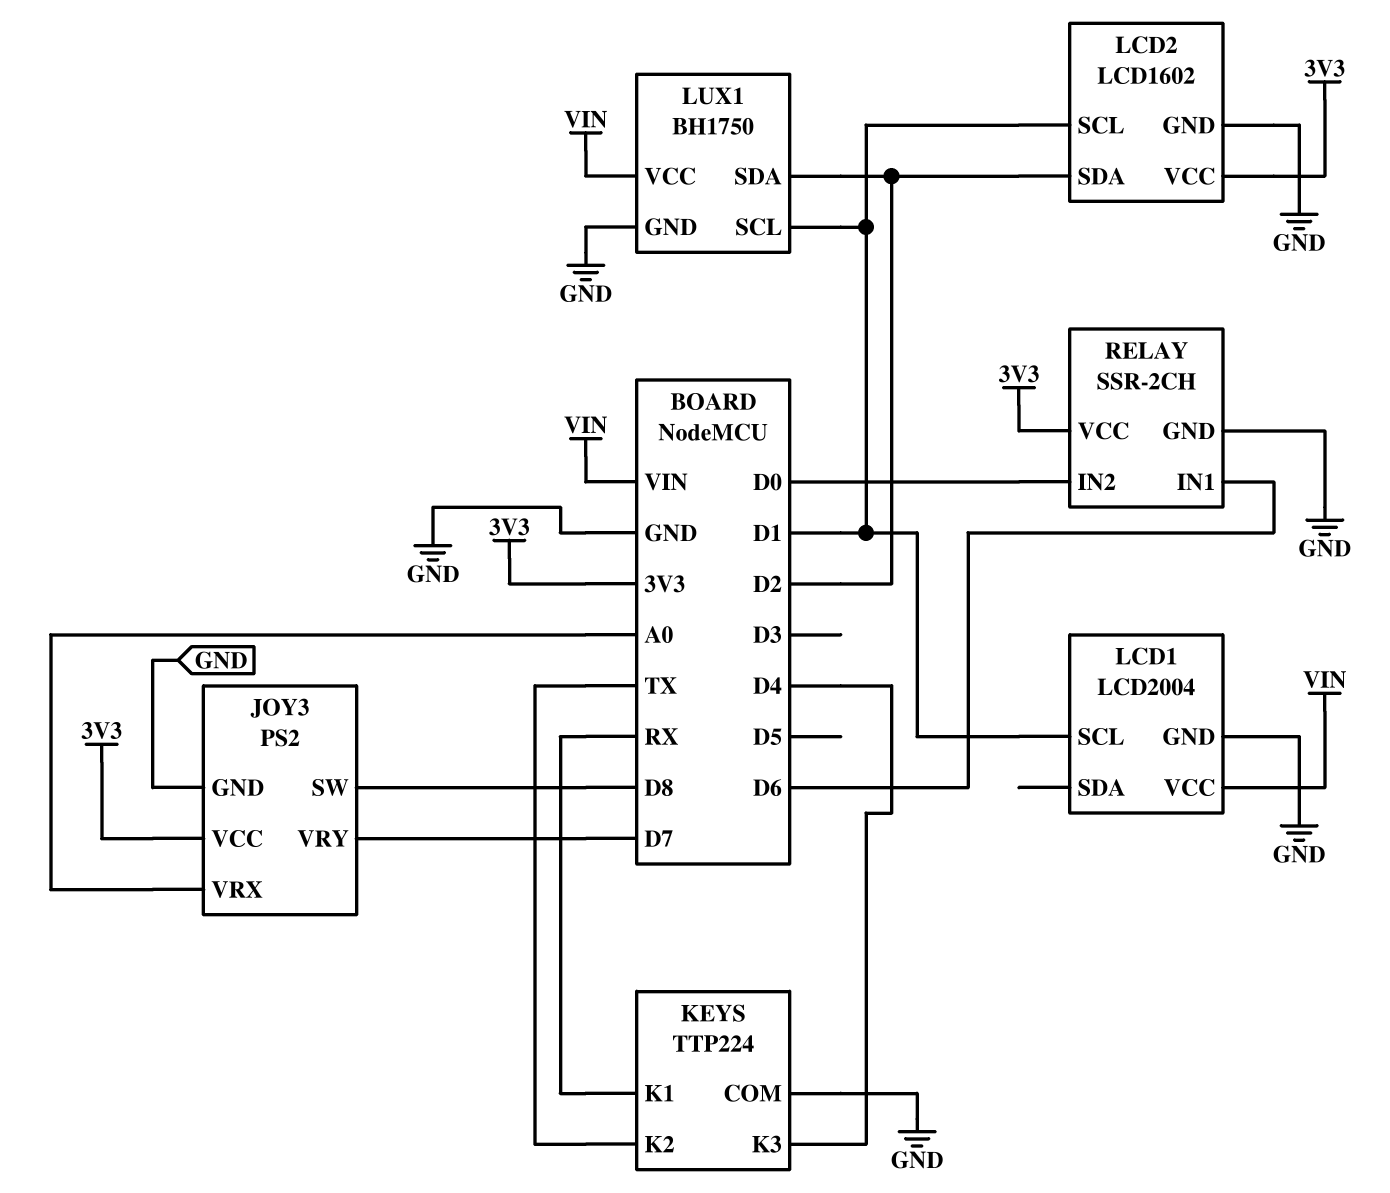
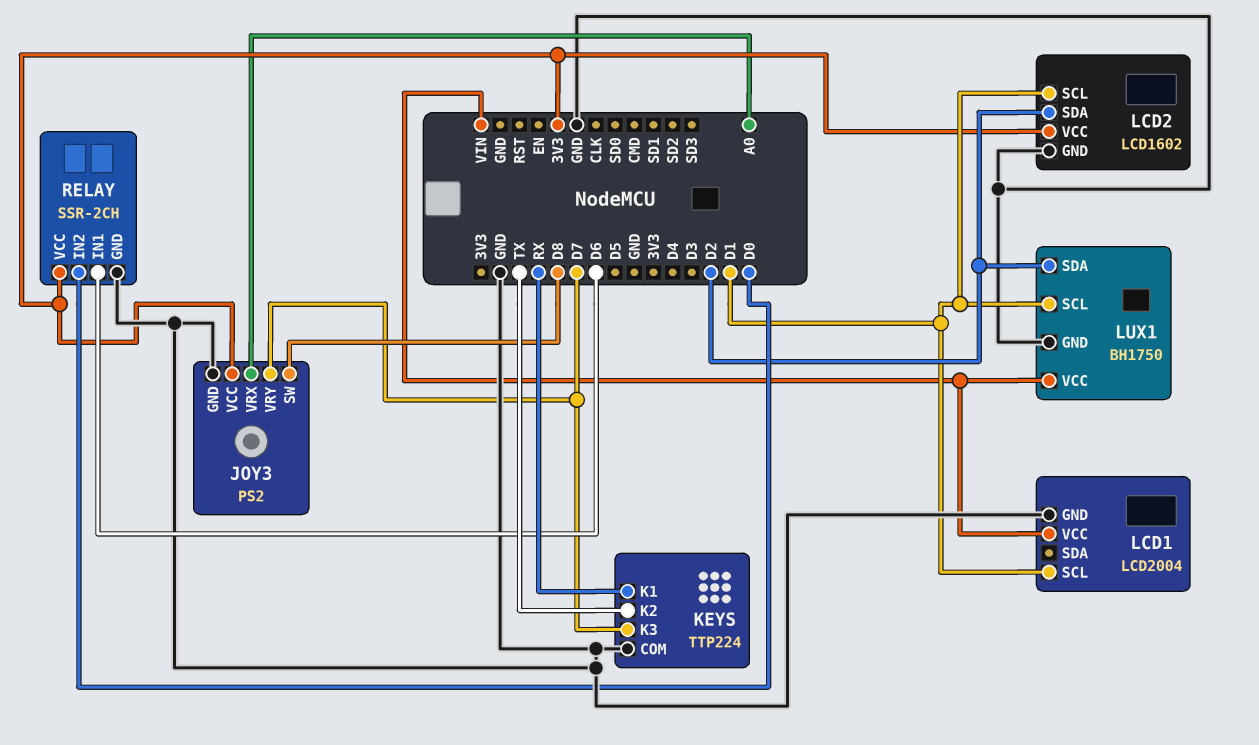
KEYS pin K3: D4 -> D7

